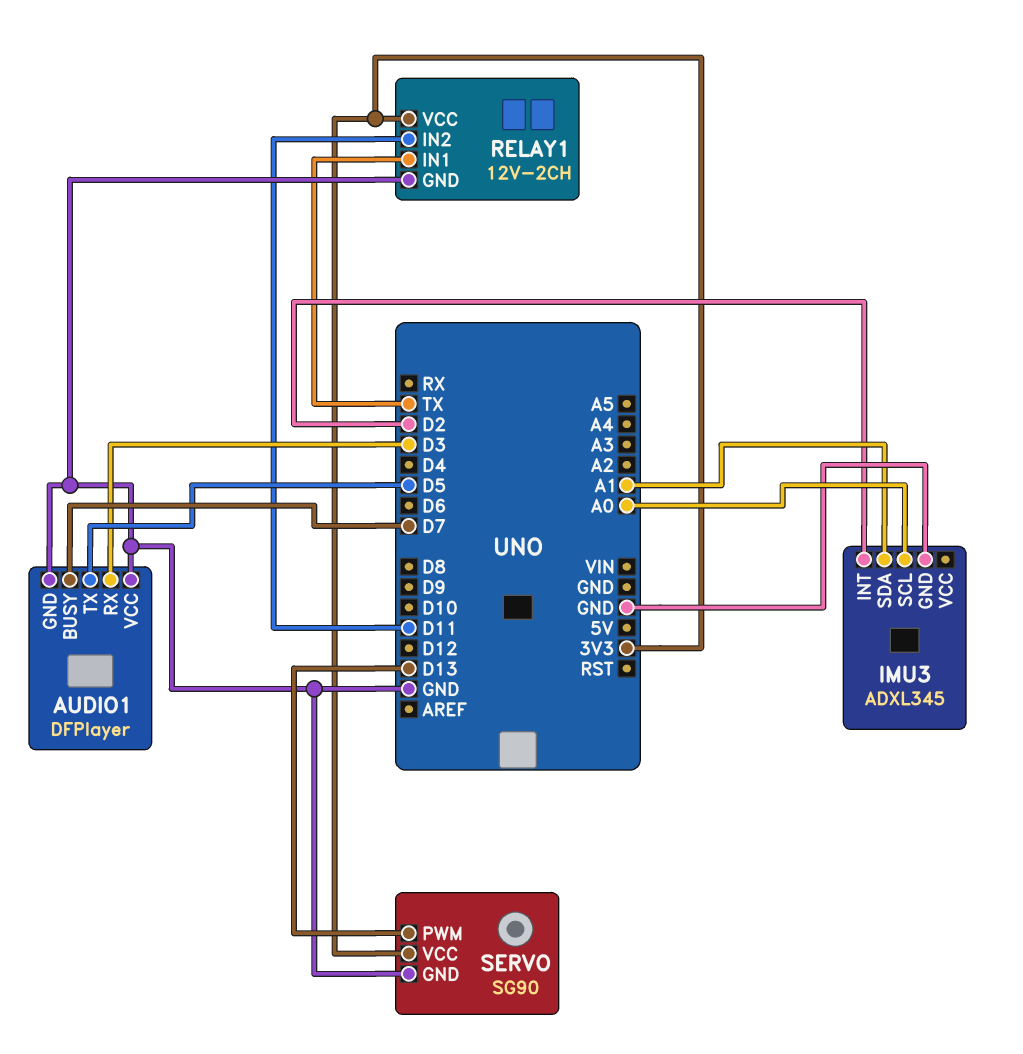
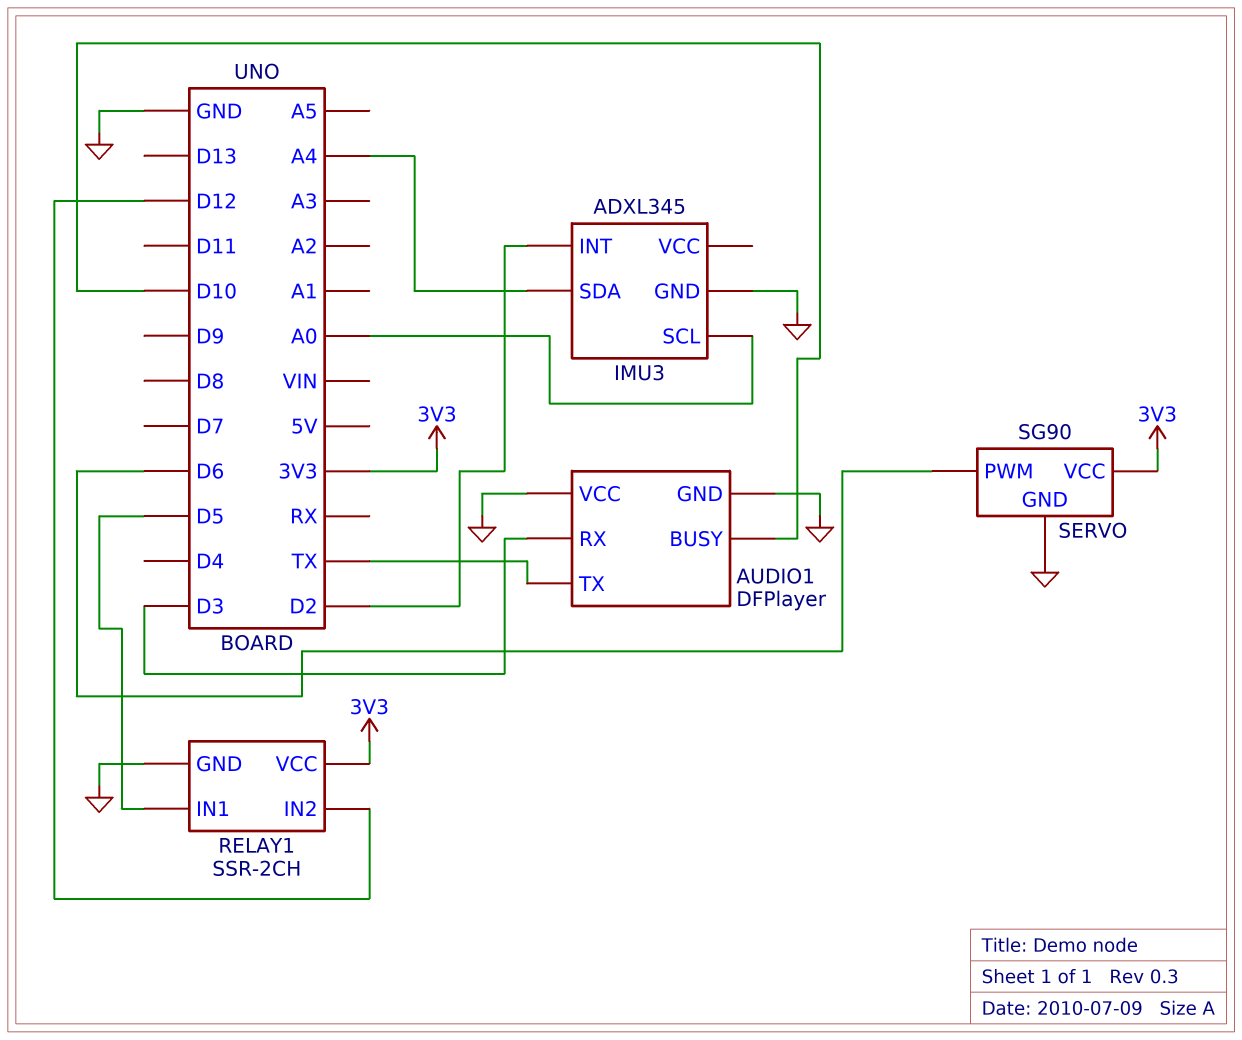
AUDIO1 pin BUSY: D7 -> D10
AUDIO1 pin TX: D5 -> TX
IMU3 pin SDA: A1 -> A4
RELAY1: 12V-2CH -> SSR-2CH
RELAY1 pin IN1: TX -> D5
RELAY1 pin IN2: D11 -> D12
SERVO pin PWM: D13 -> D6

